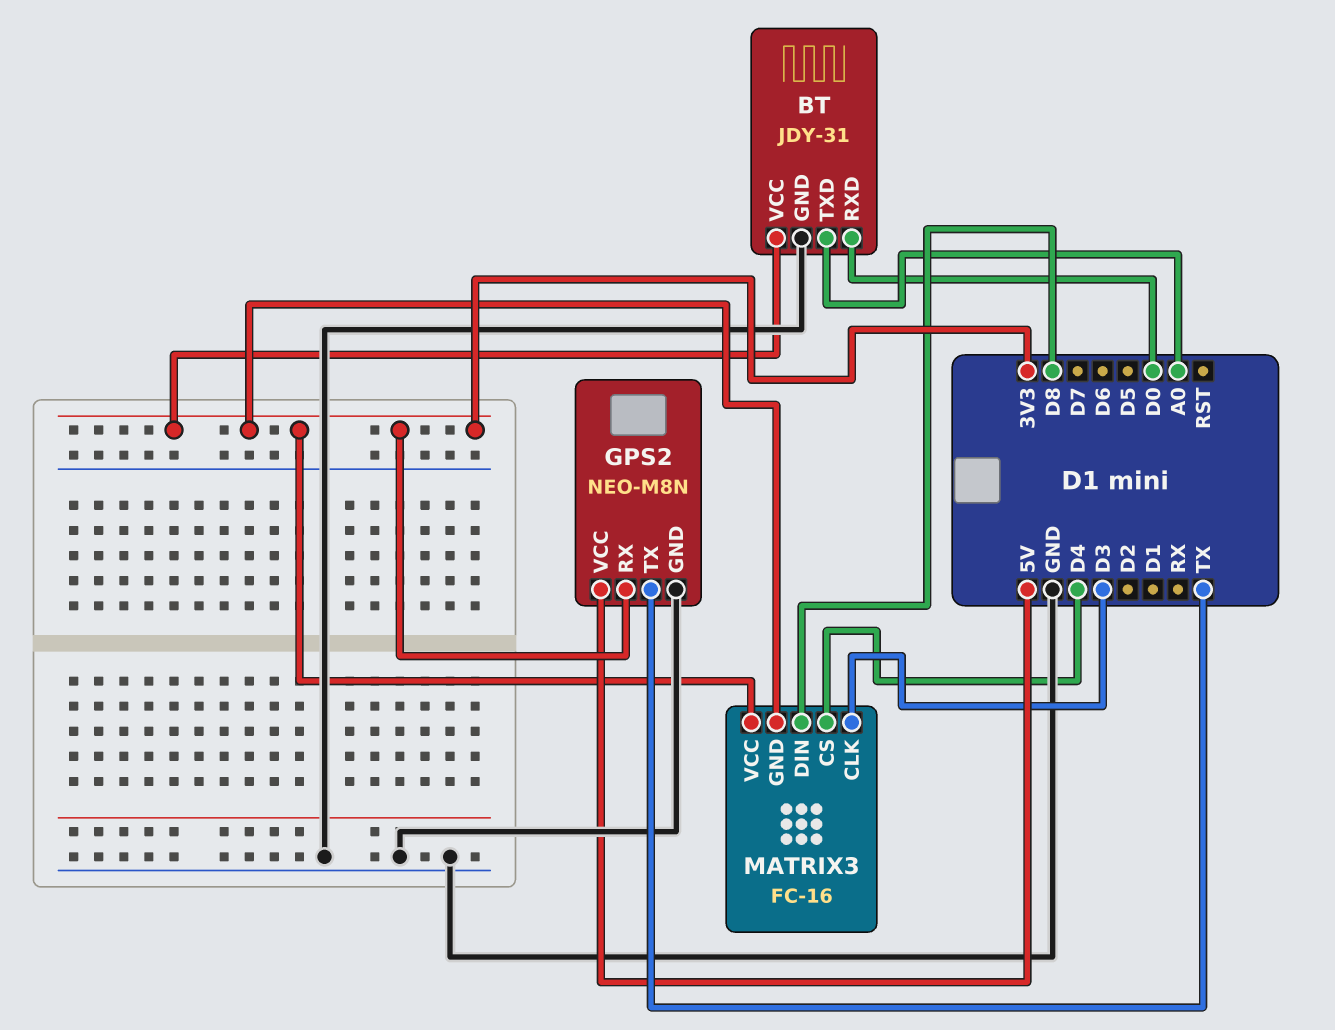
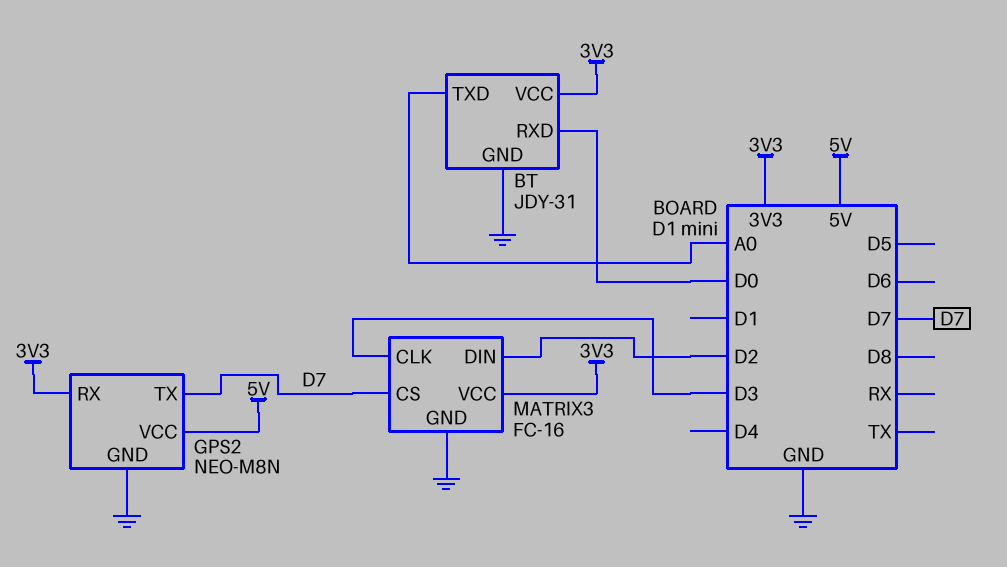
GPS2 pin TX: TX -> D7
MATRIX3 pin CS: D4 -> D7
MATRIX3 pin DIN: D8 -> D2
MATRIX3 pin GND: 3V3 -> GND

